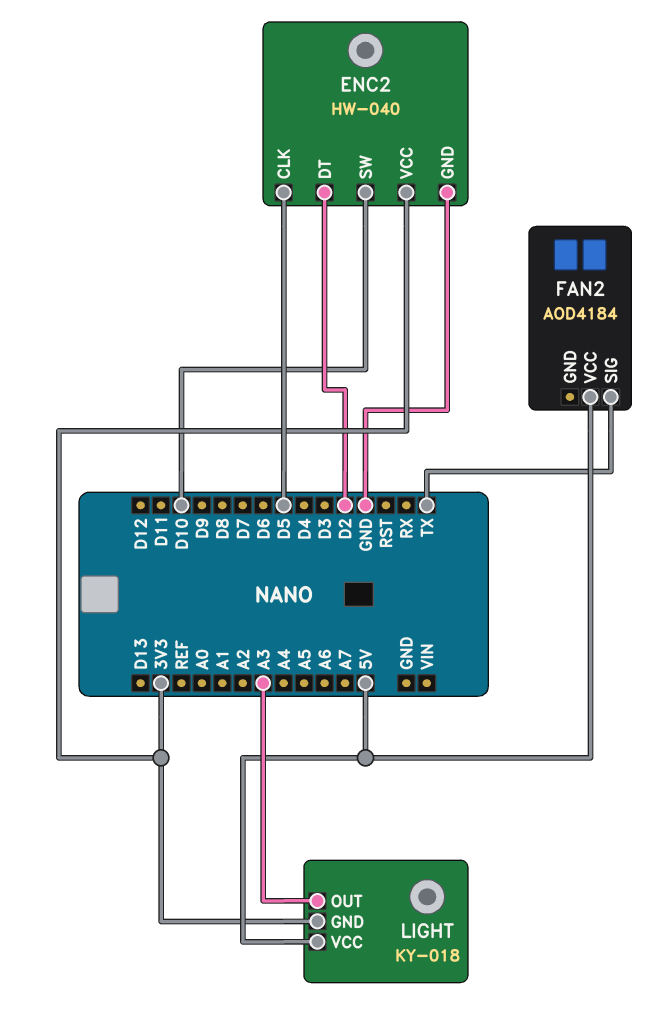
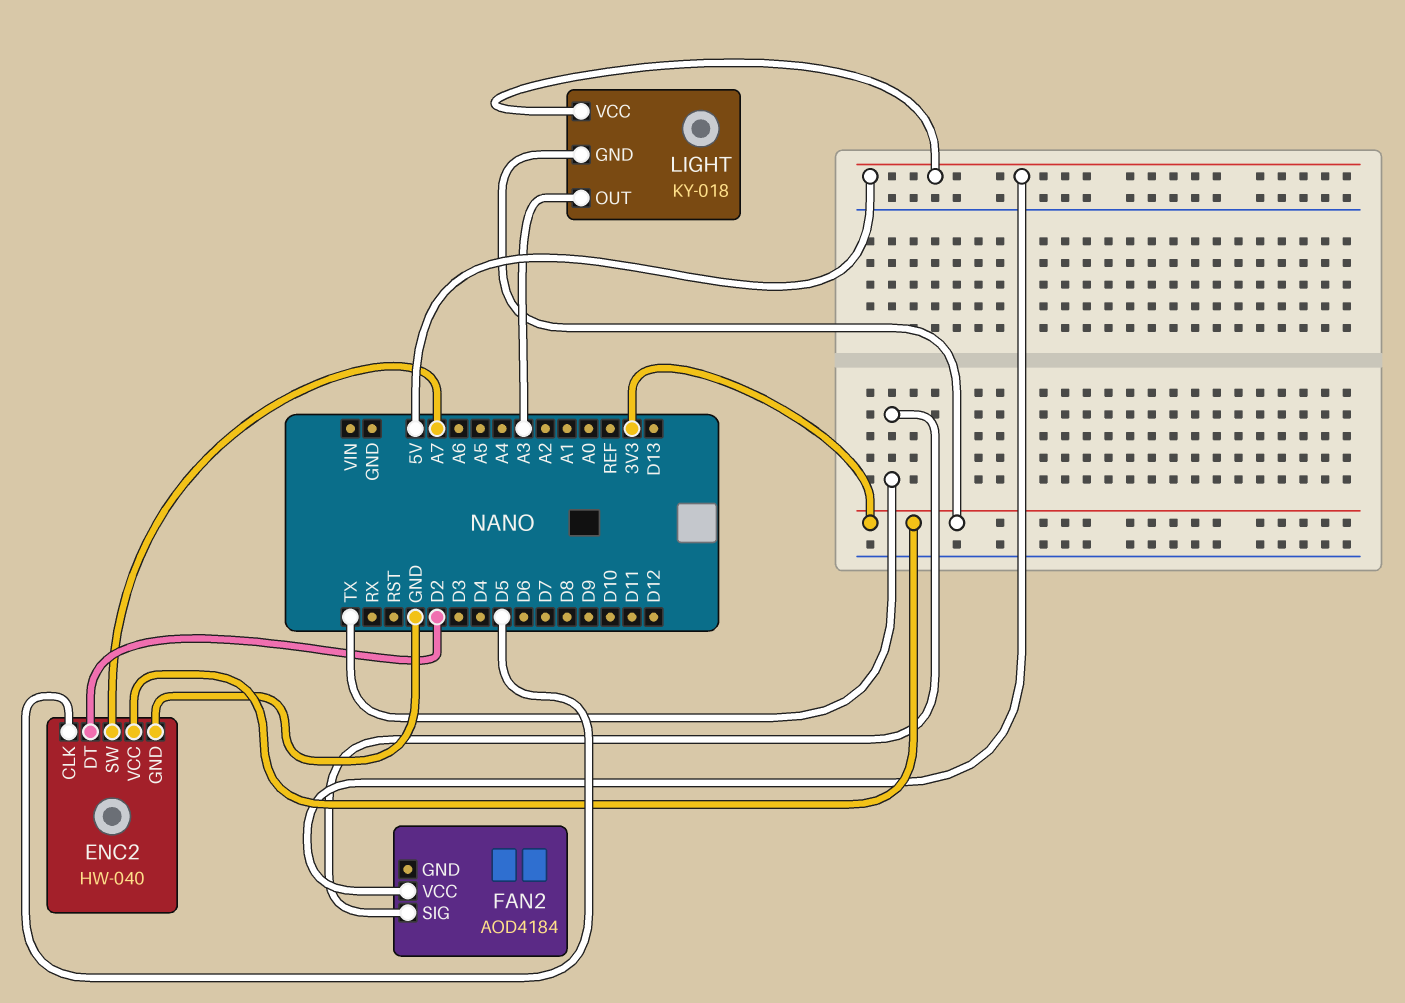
ENC2 pin SW: D10 -> A7

